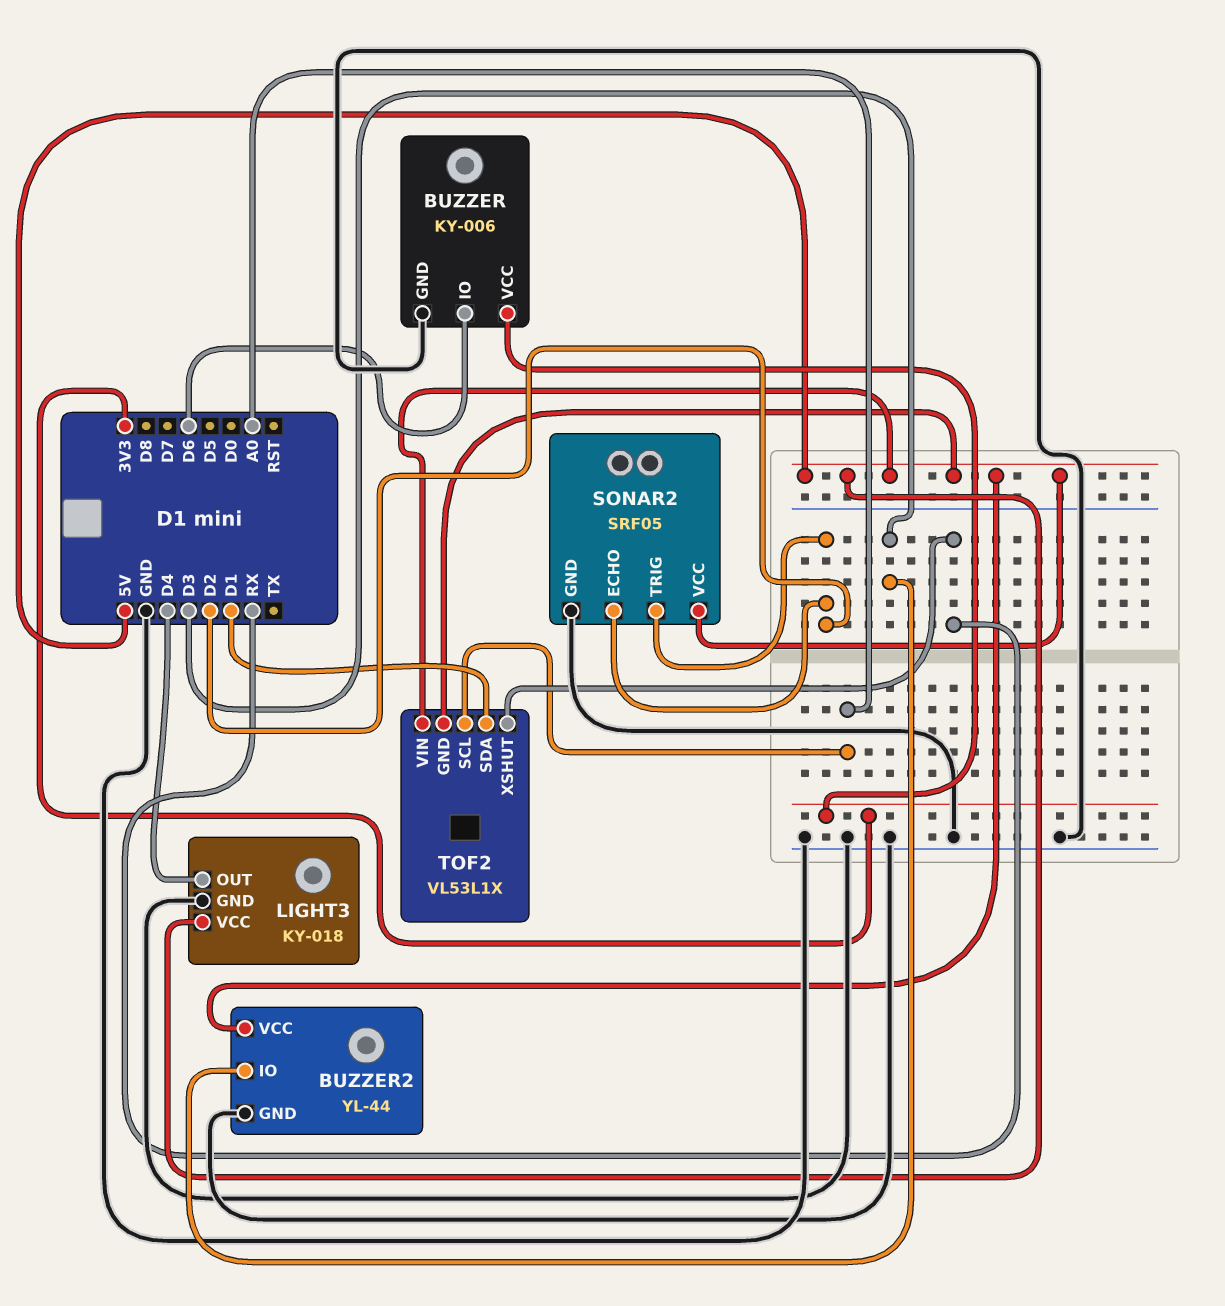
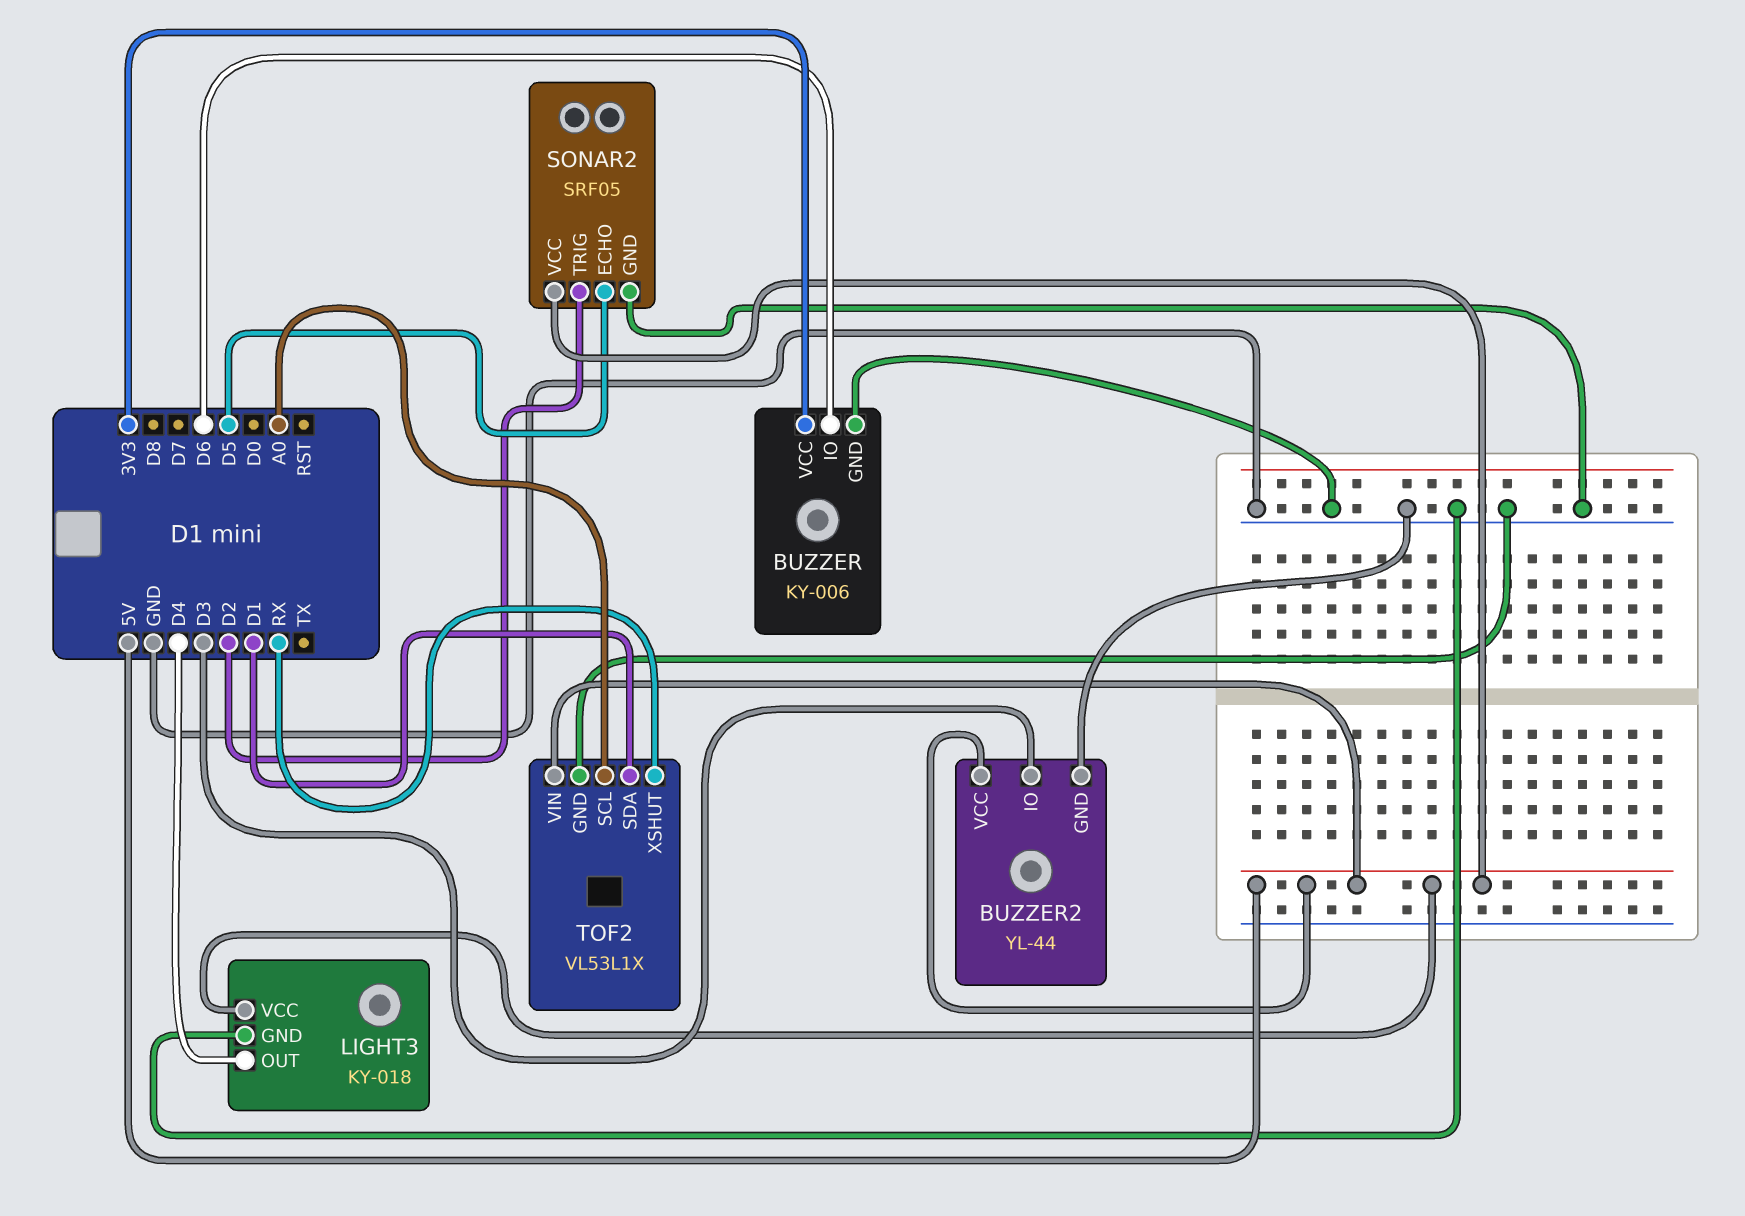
SONAR2 pin ECHO: D2 -> D5
TOF2 pin GND: 5V -> GND

